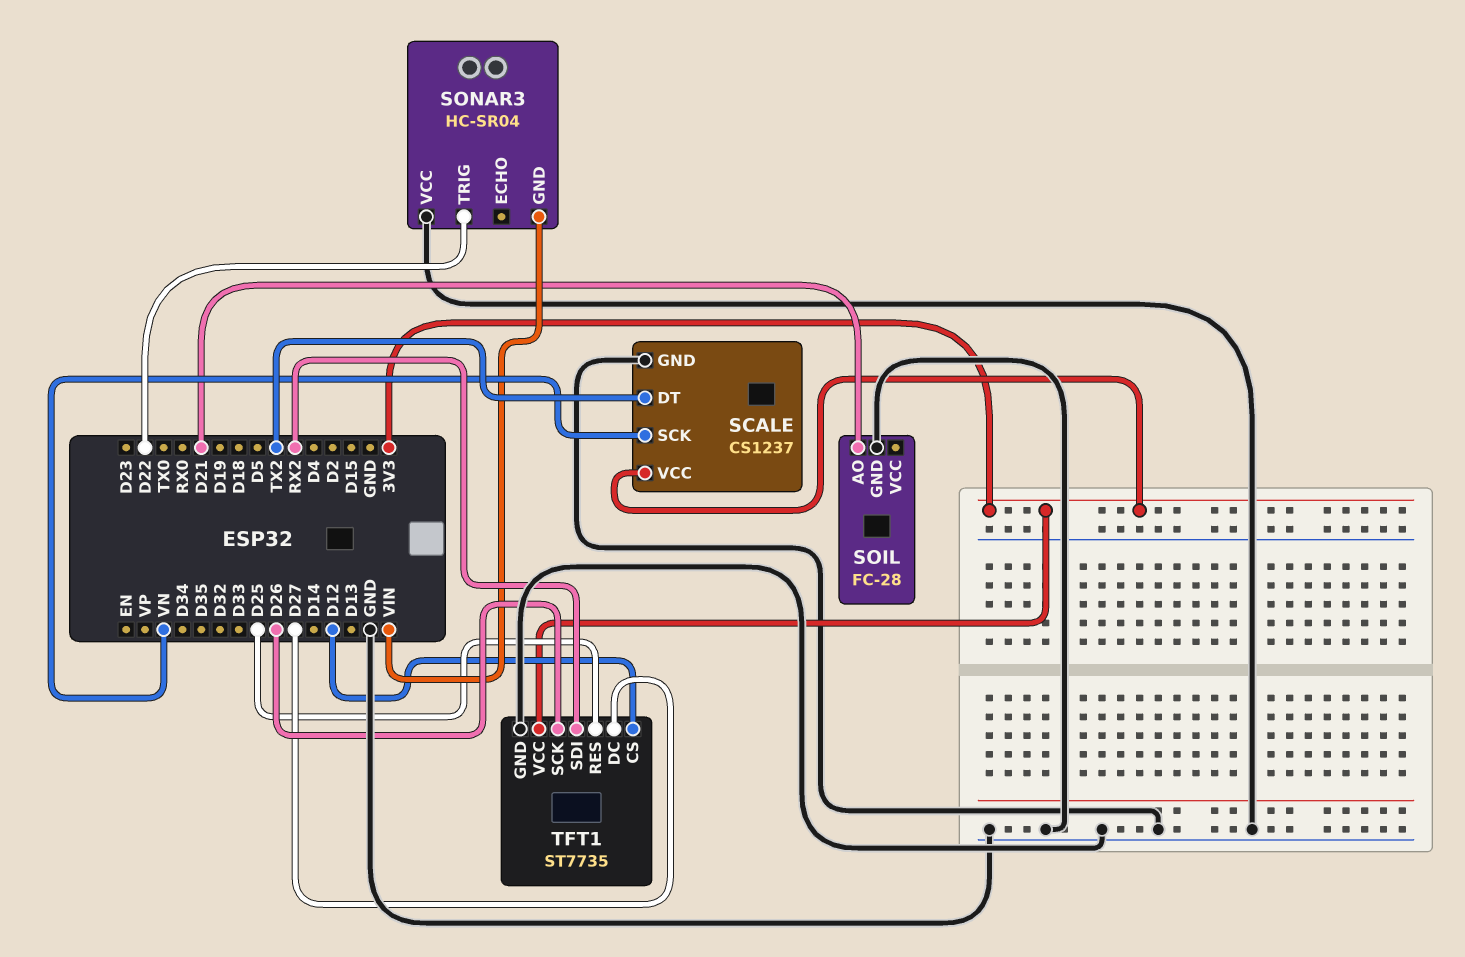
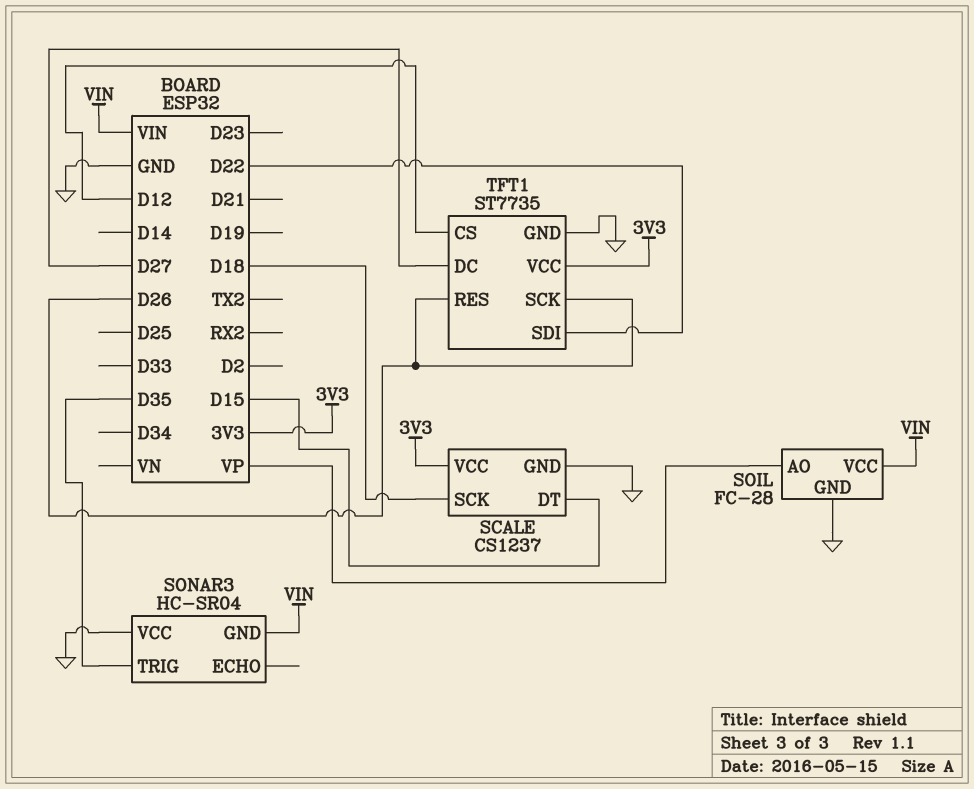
SCALE pin DT: TX2 -> D15
SCALE pin SCK: VN -> D18
SOIL pin AO: D21 -> VP
SOIL pin VCC: none -> VIN
SONAR3 pin TRIG: D22 -> D35
TFT1 pin RES: D25 -> D26
TFT1 pin SDI: RX2 -> D22

